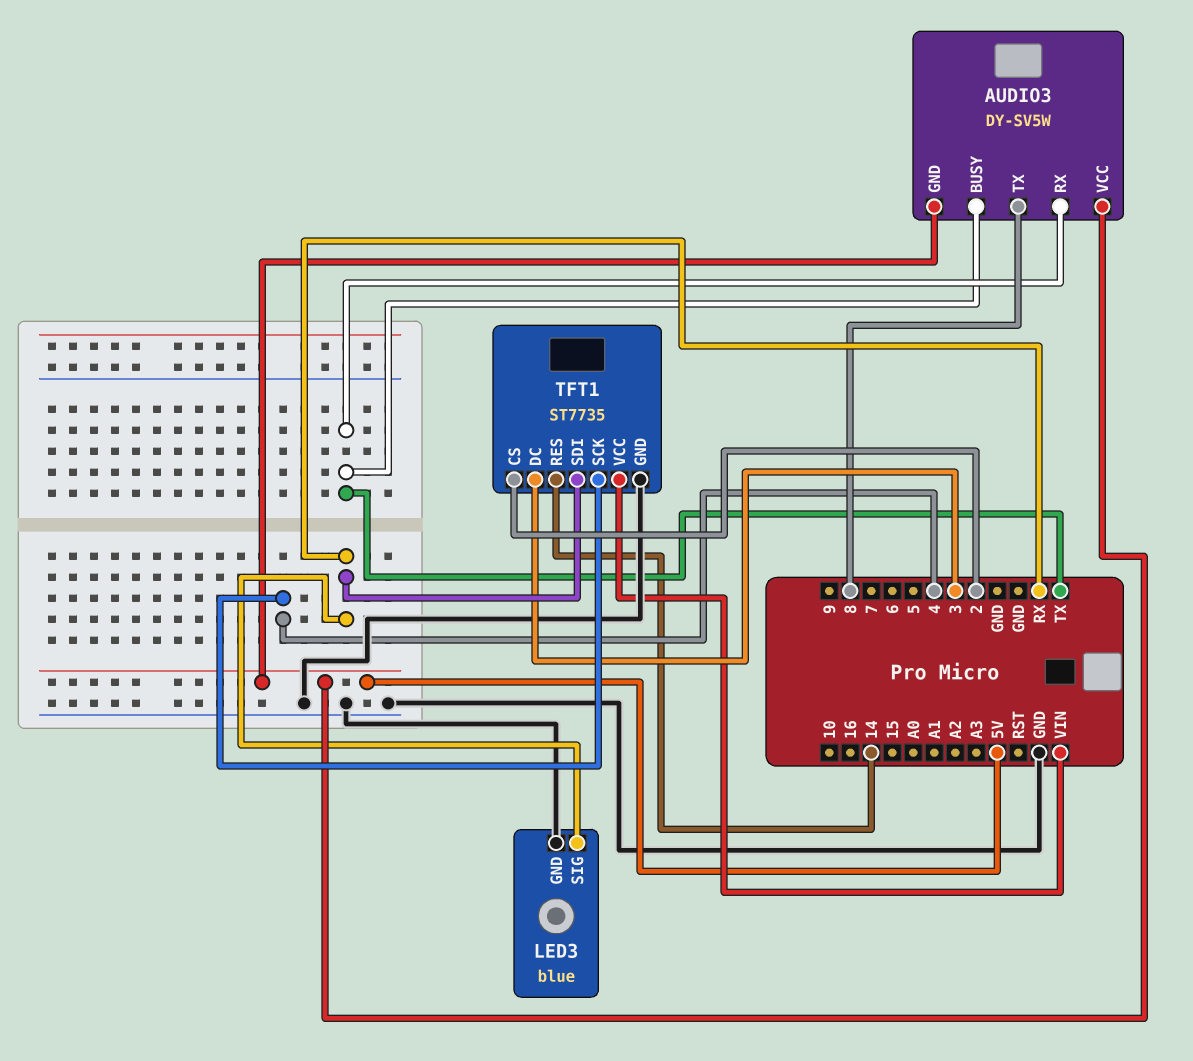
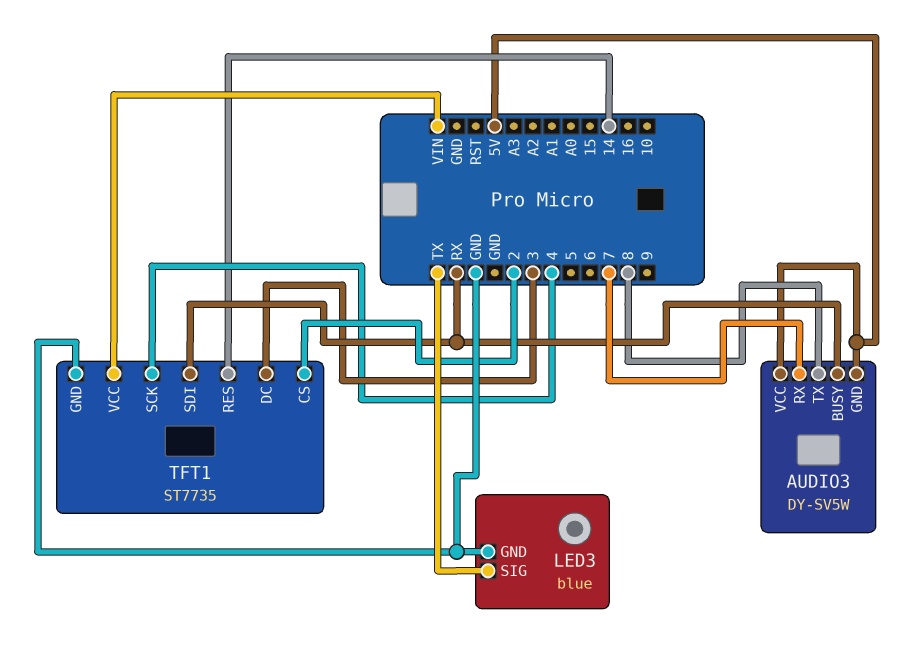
AUDIO3 pin BUSY: TX -> RX
AUDIO3 pin RX: TX -> 7
LED3 pin SIG: RX -> TX

